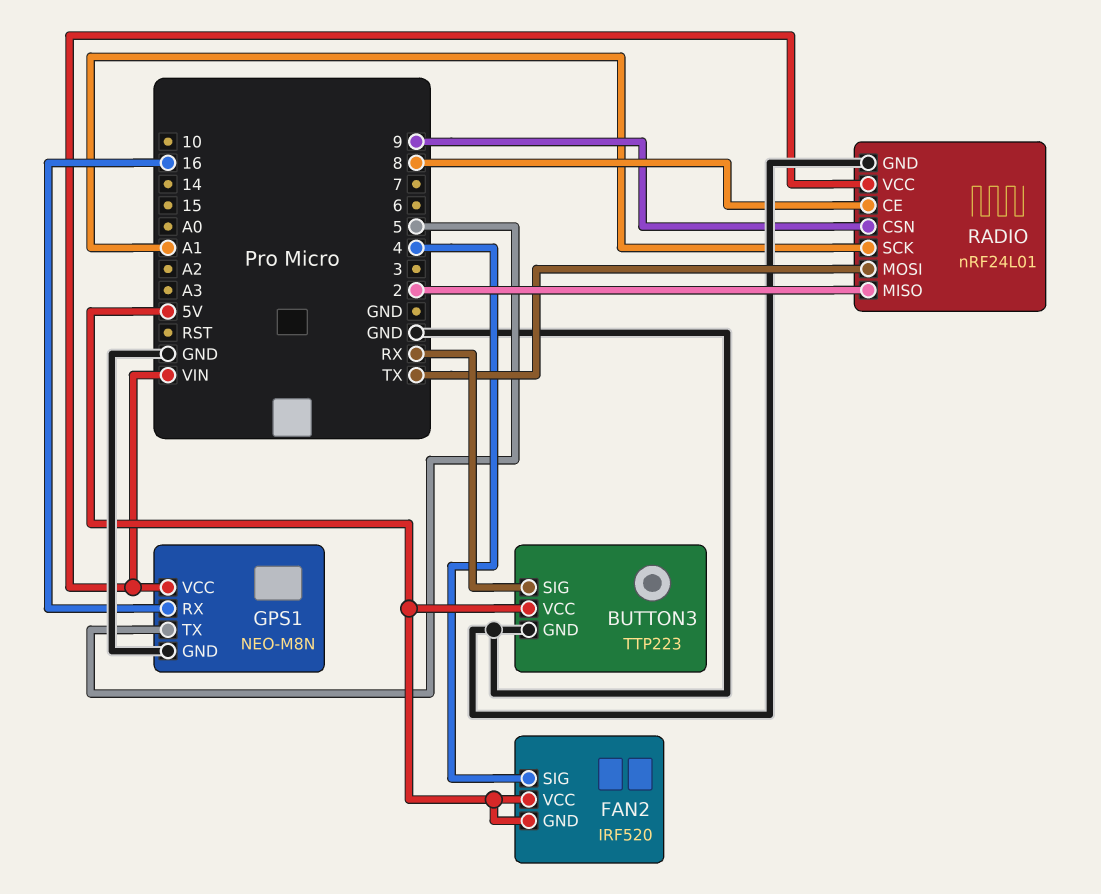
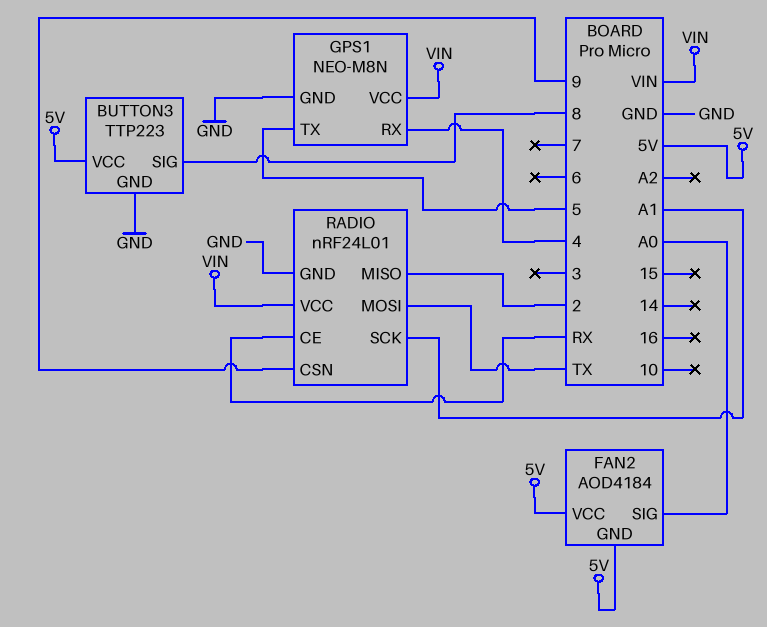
BUTTON3 pin SIG: RX -> 8
FAN2: IRF520 -> AOD4184
FAN2 pin SIG: 4 -> A0
GPS1 pin RX: 16 -> 4
RADIO pin CE: 8 -> RX

